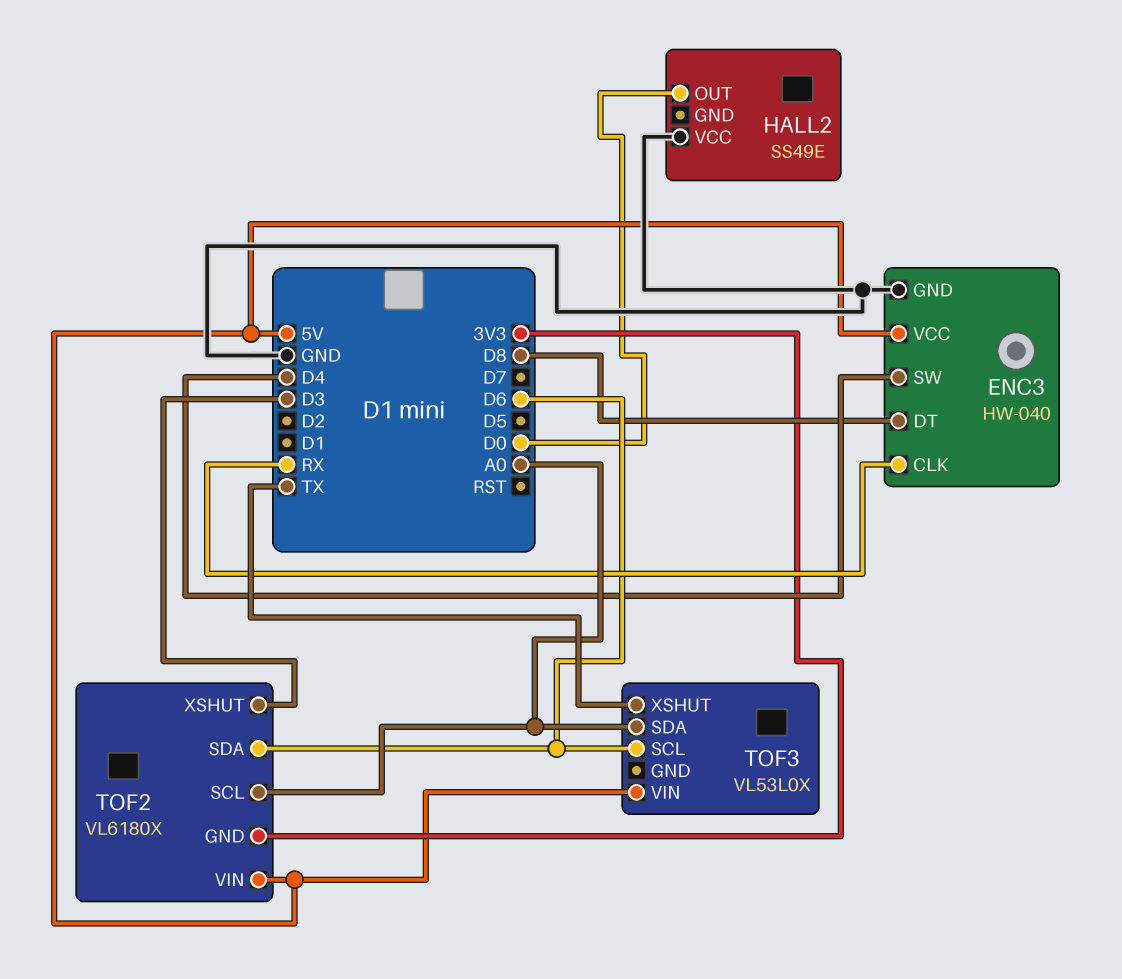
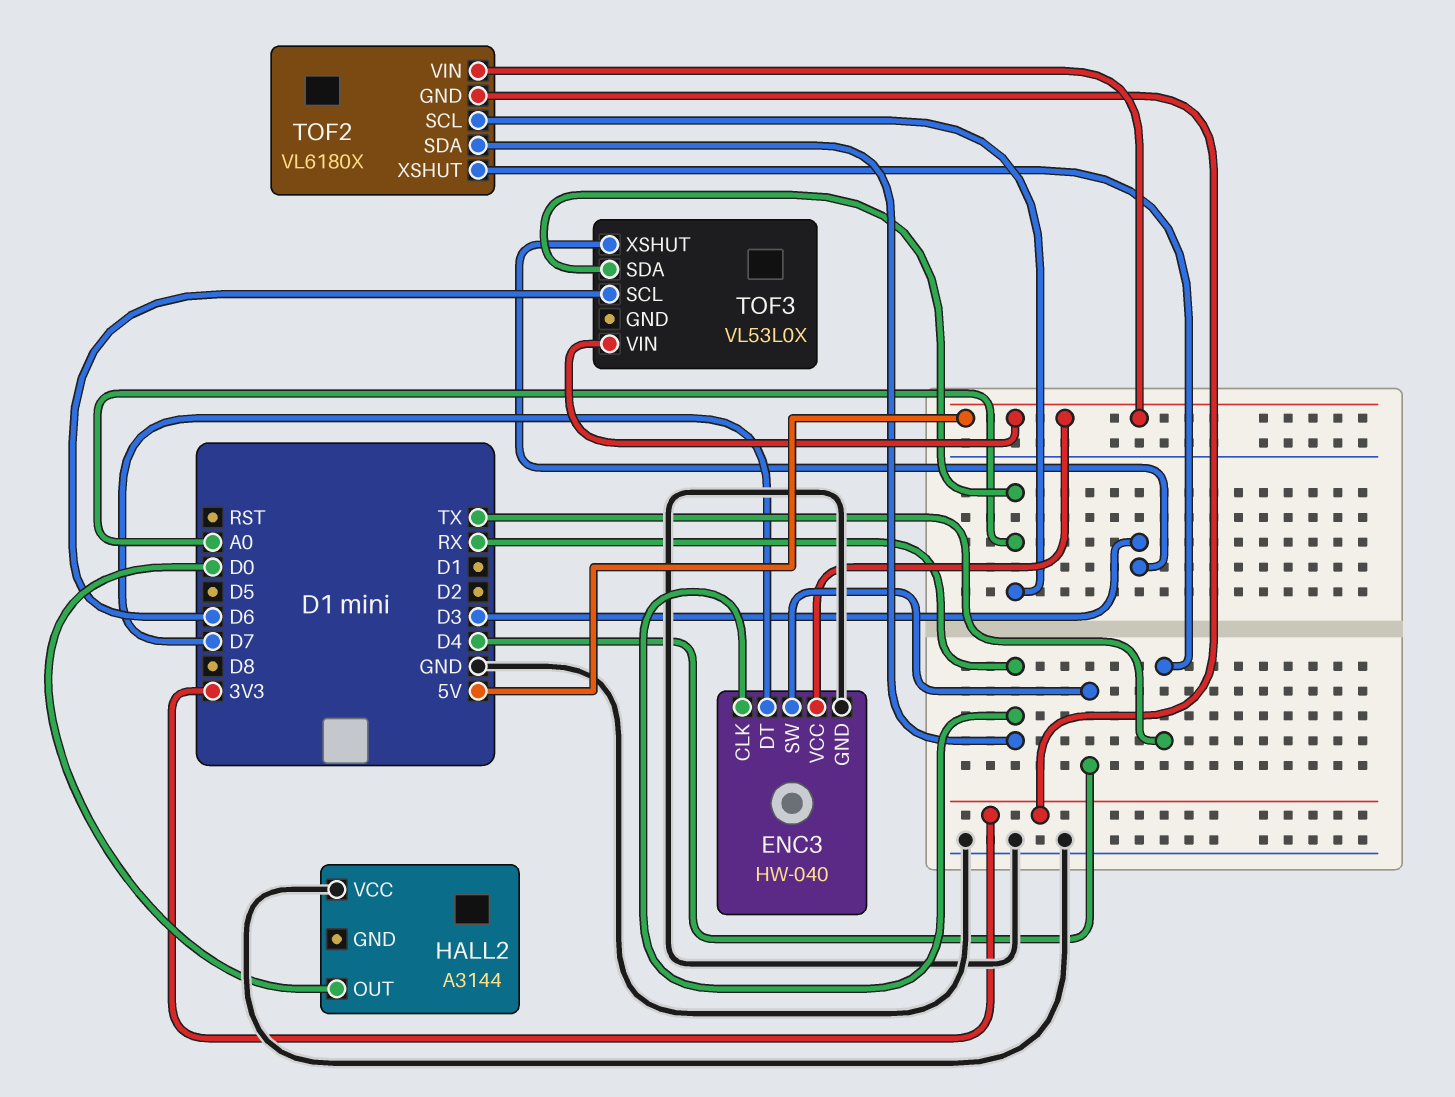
ENC3 pin DT: D8 -> D7
HALL2: SS49E -> A3144
TOF2 pin SDA: D6 -> RX
TOF2 pin XSHUT: D3 -> TX
TOF3 pin XSHUT: TX -> D3

